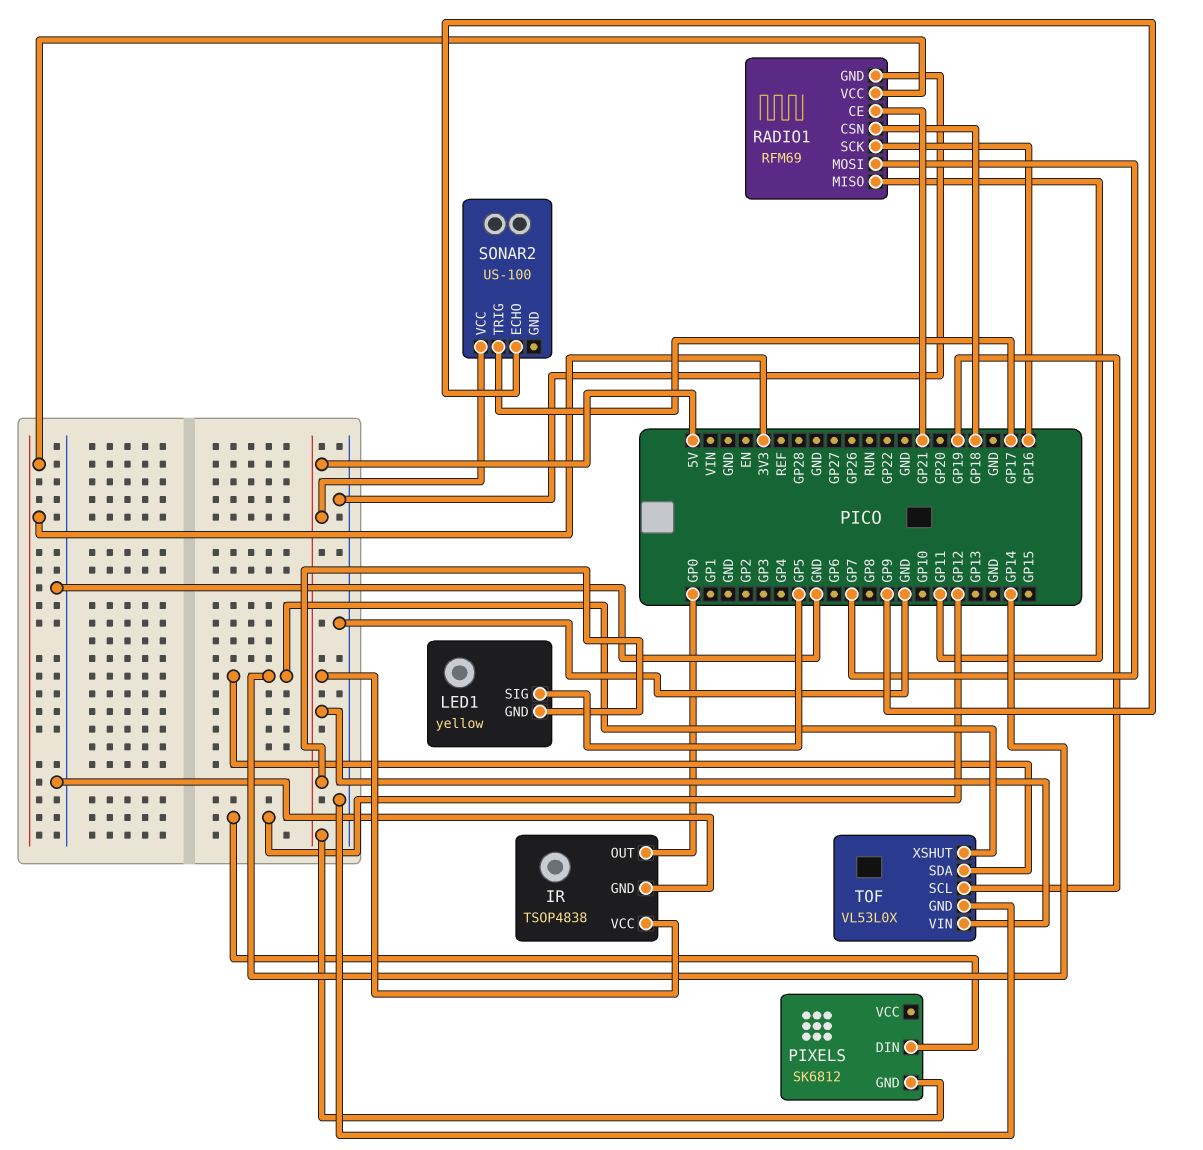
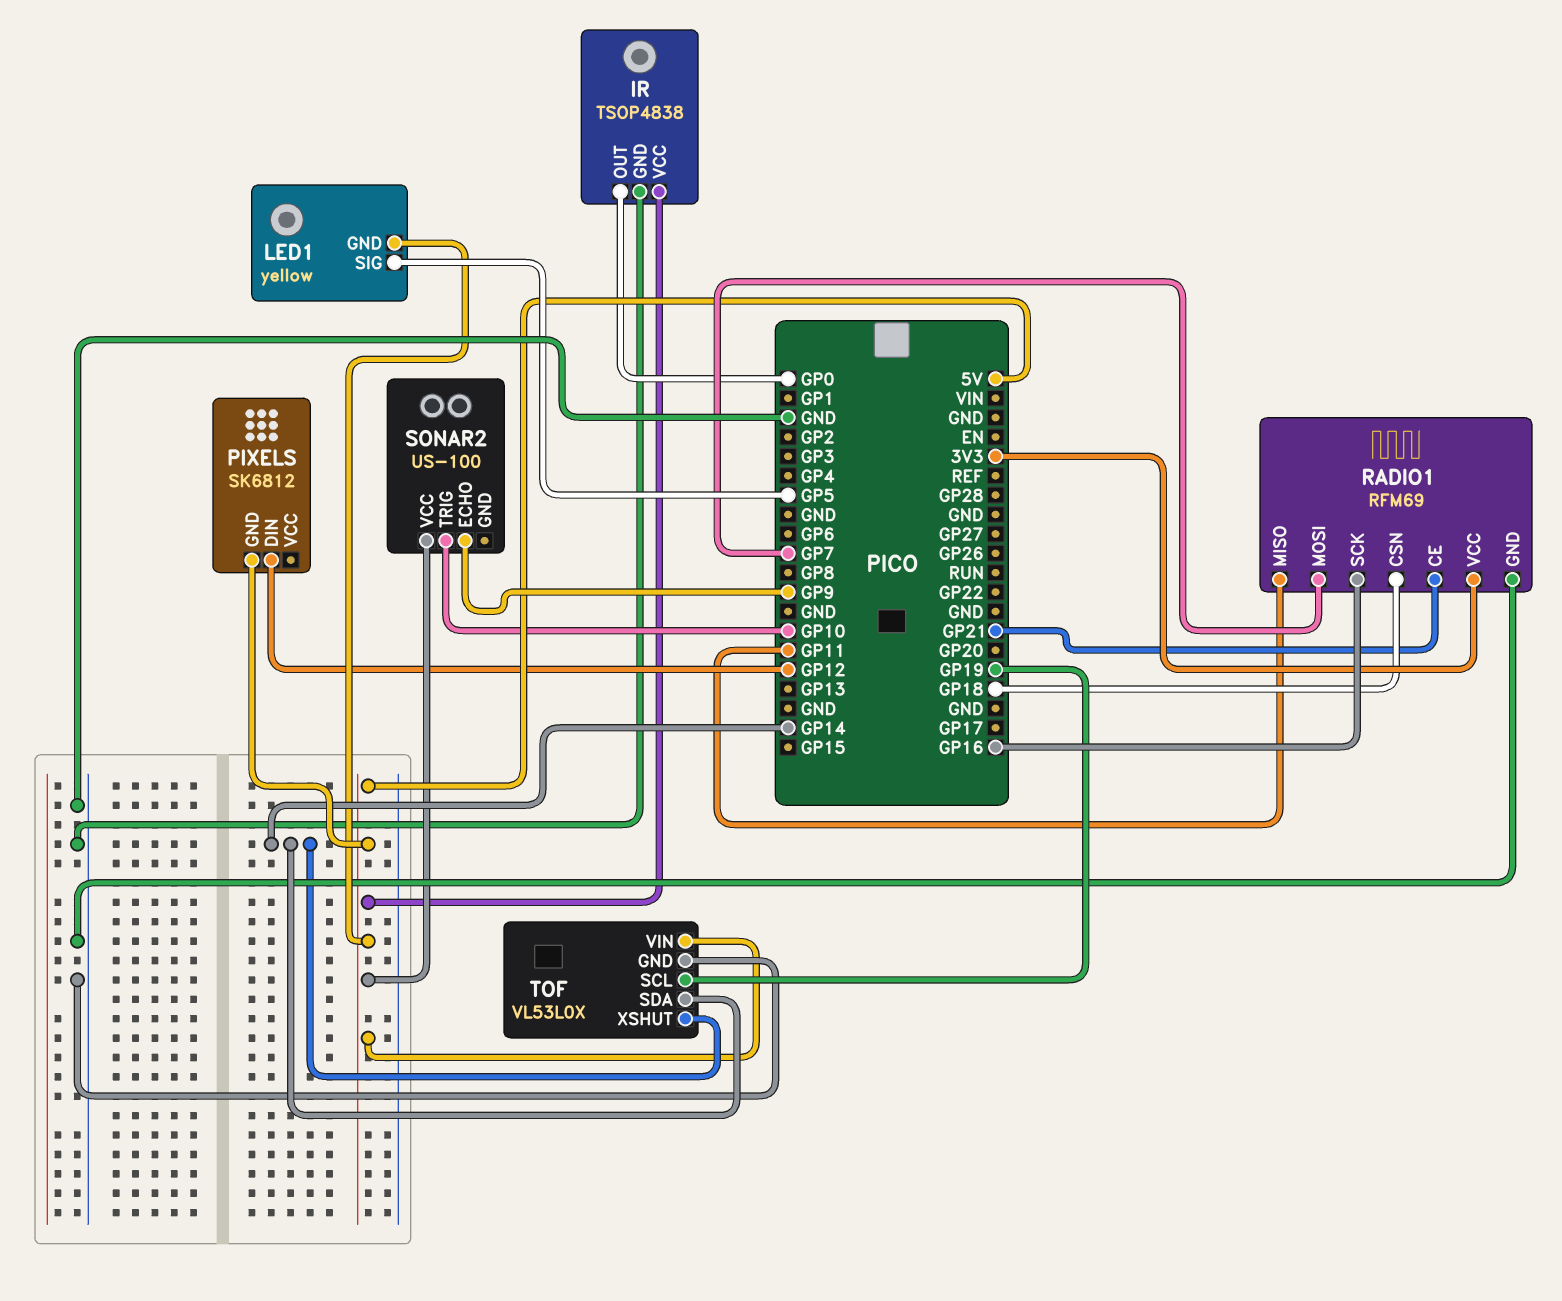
SONAR2 pin TRIG: GP17 -> GP10

